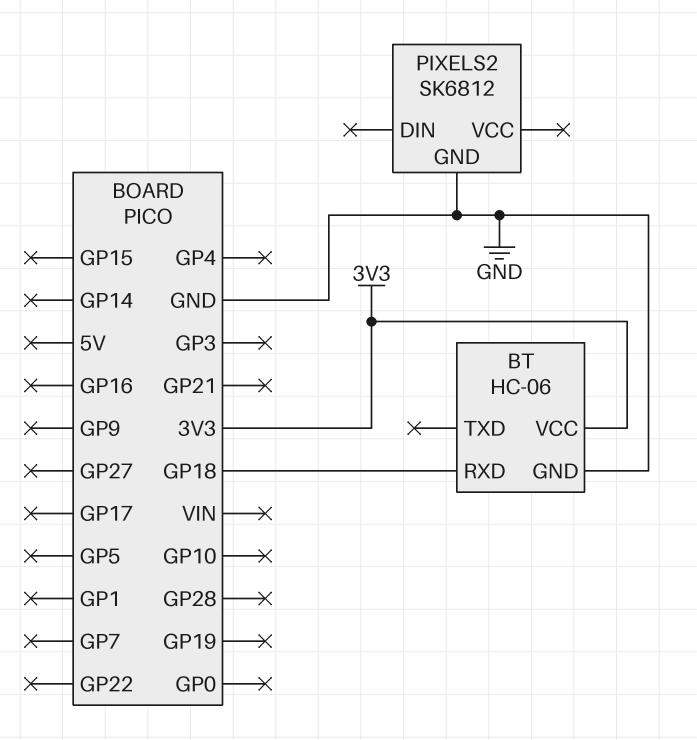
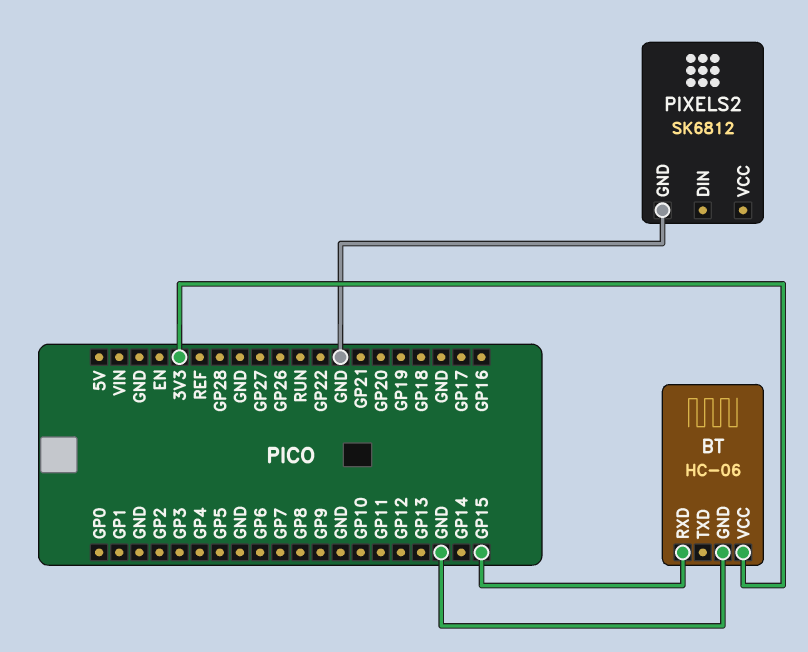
BT pin RXD: GP18 -> GP15

